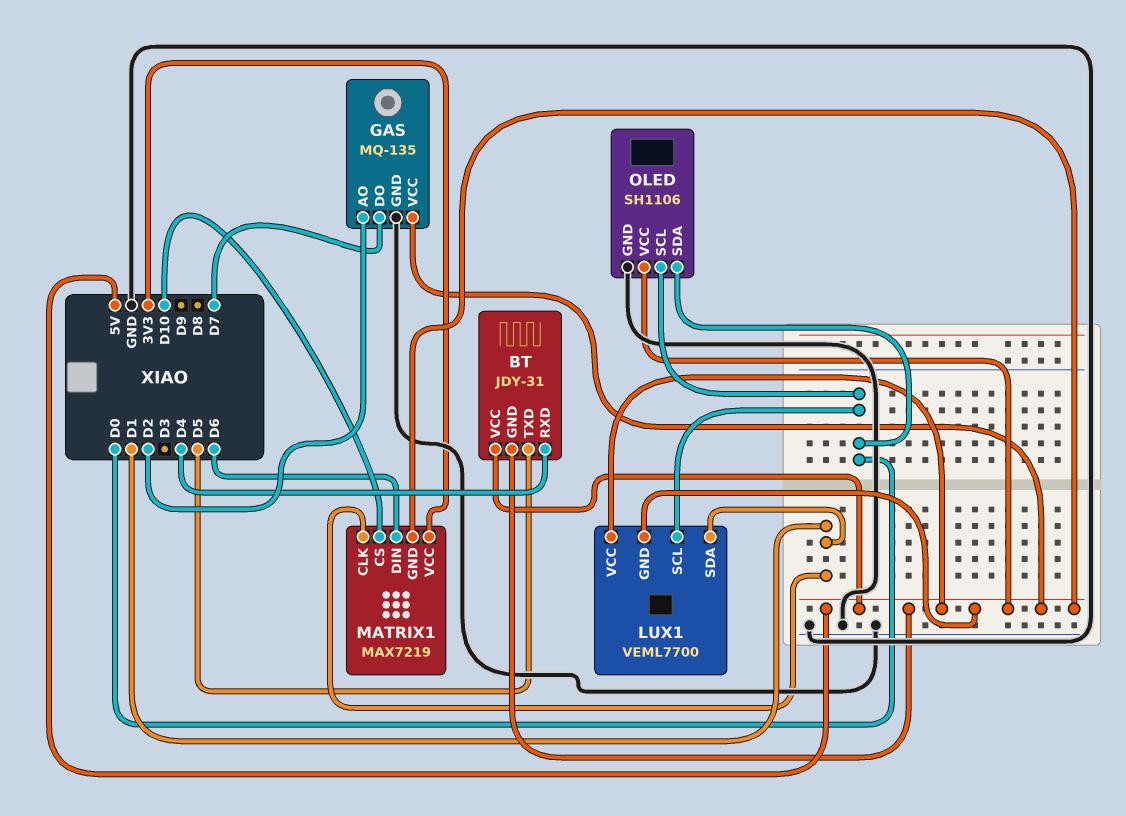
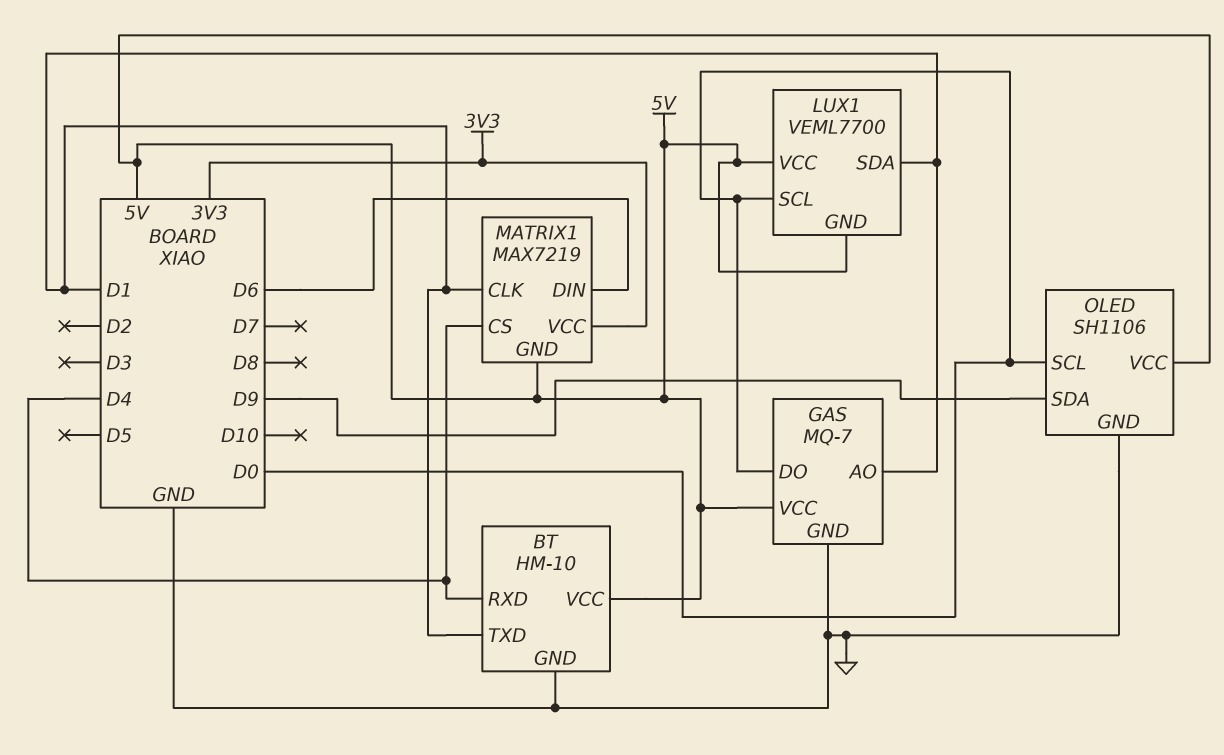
BT: JDY-31 -> HM-10
BT pin GND: 5V -> GND
BT pin TXD: D5 -> D1
GAS: MQ-135 -> MQ-7
GAS pin AO: D2 -> D1
GAS pin DO: D7 -> D0
MATRIX1 pin CS: D10 -> D4
OLED pin SDA: D0 -> D9

